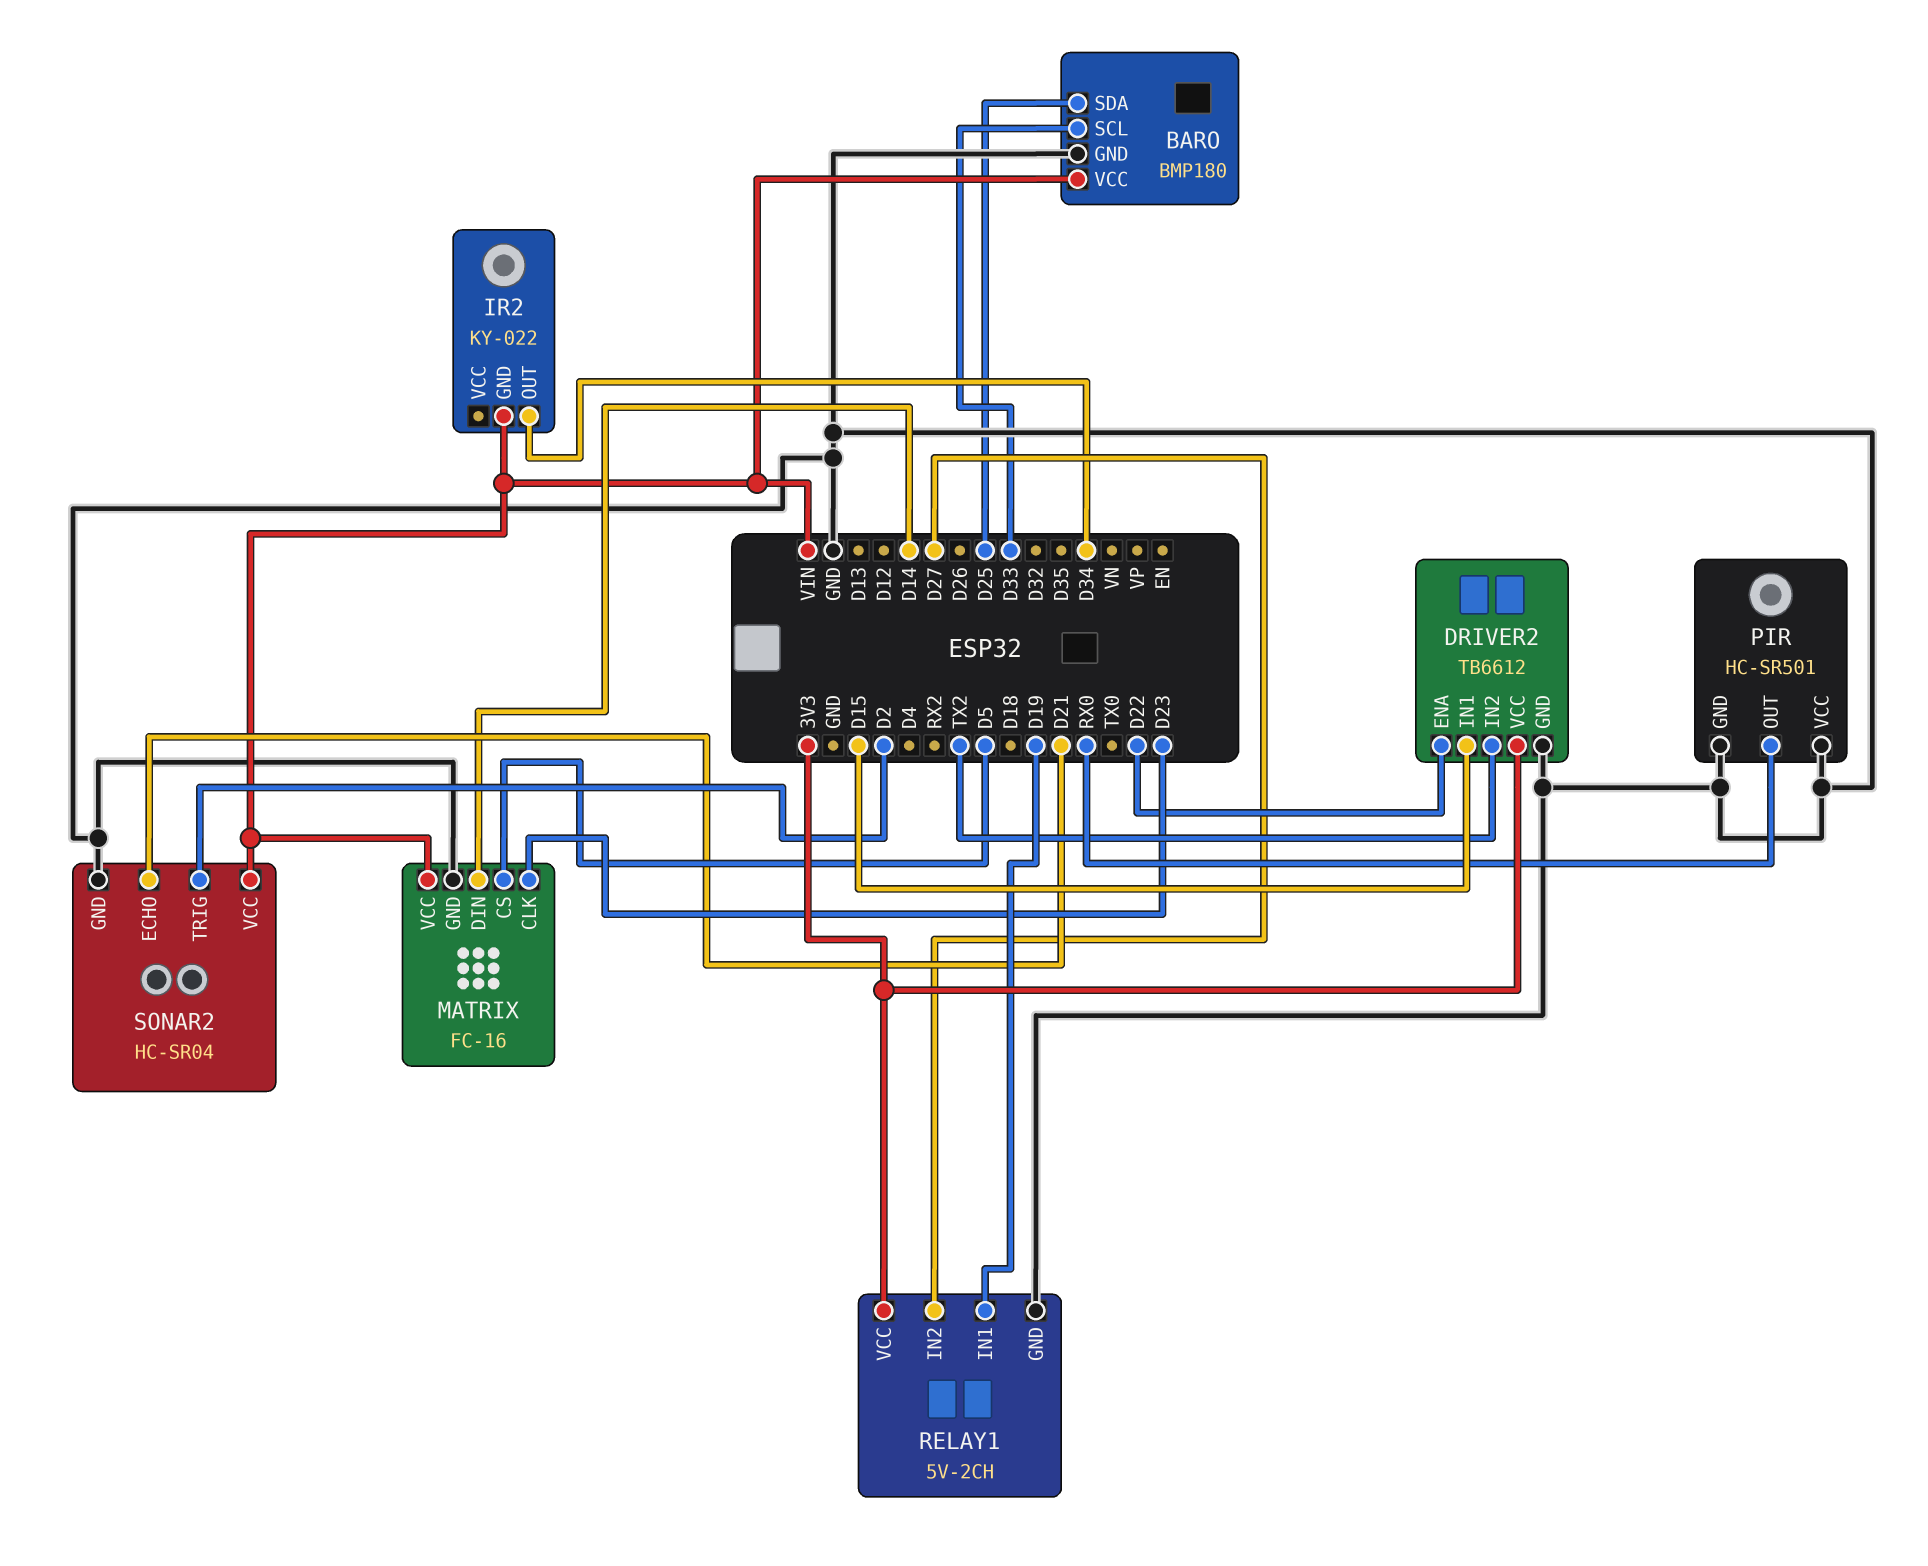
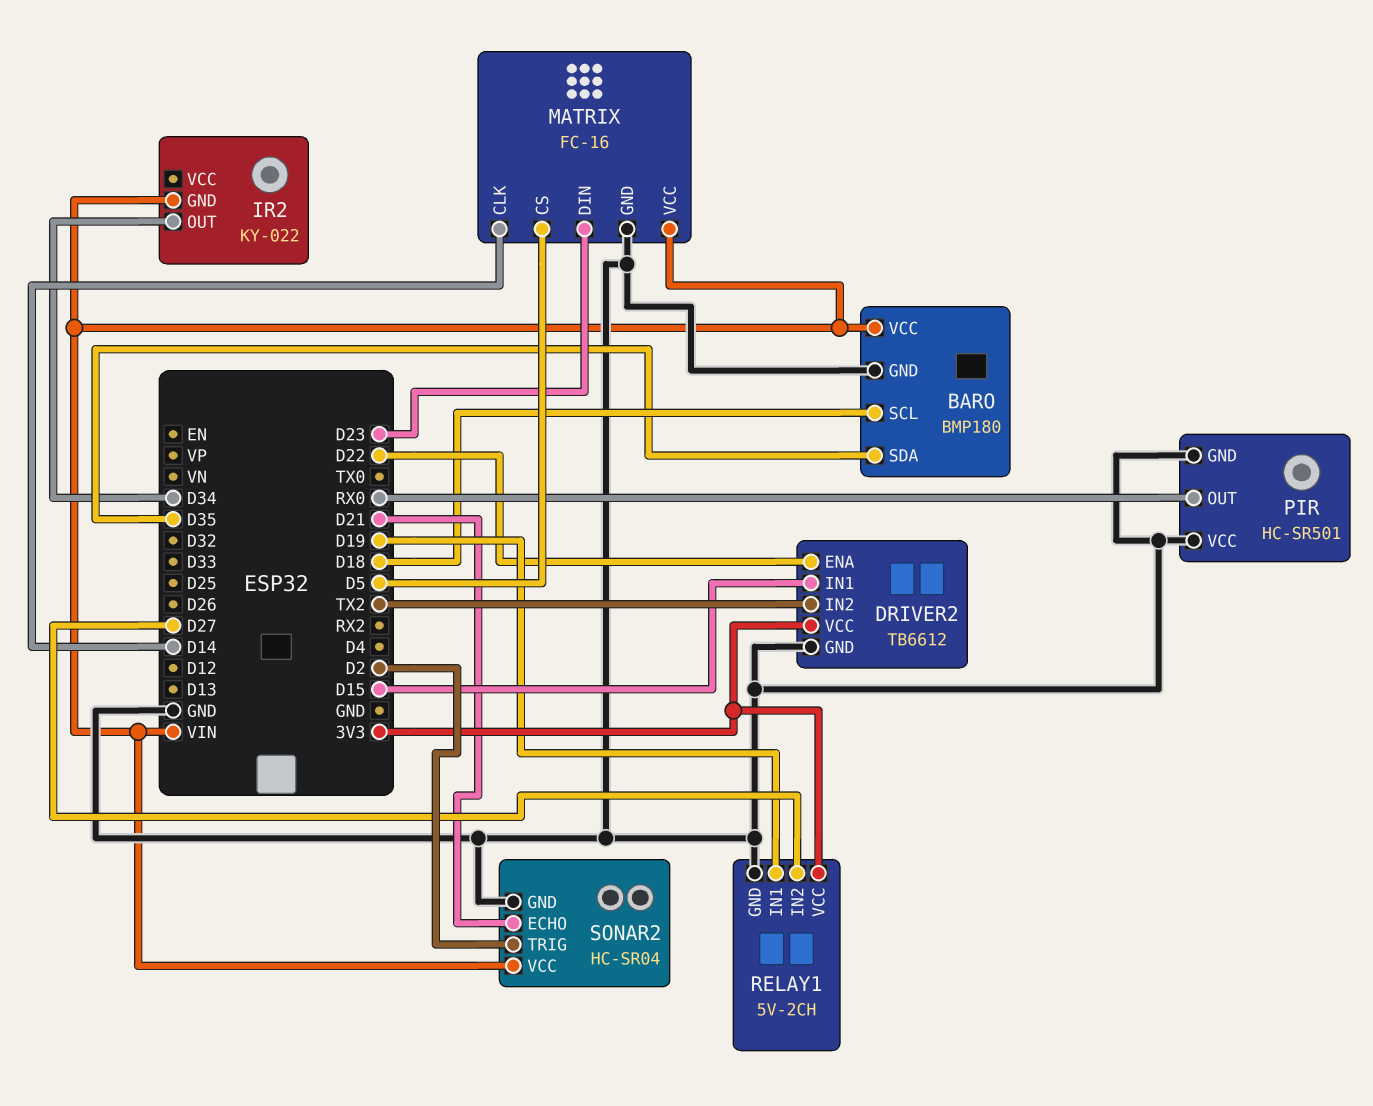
BARO pin SCL: D33 -> D18
BARO pin SDA: D25 -> D35
MATRIX pin CLK: D23 -> D14
MATRIX pin DIN: D14 -> D23

